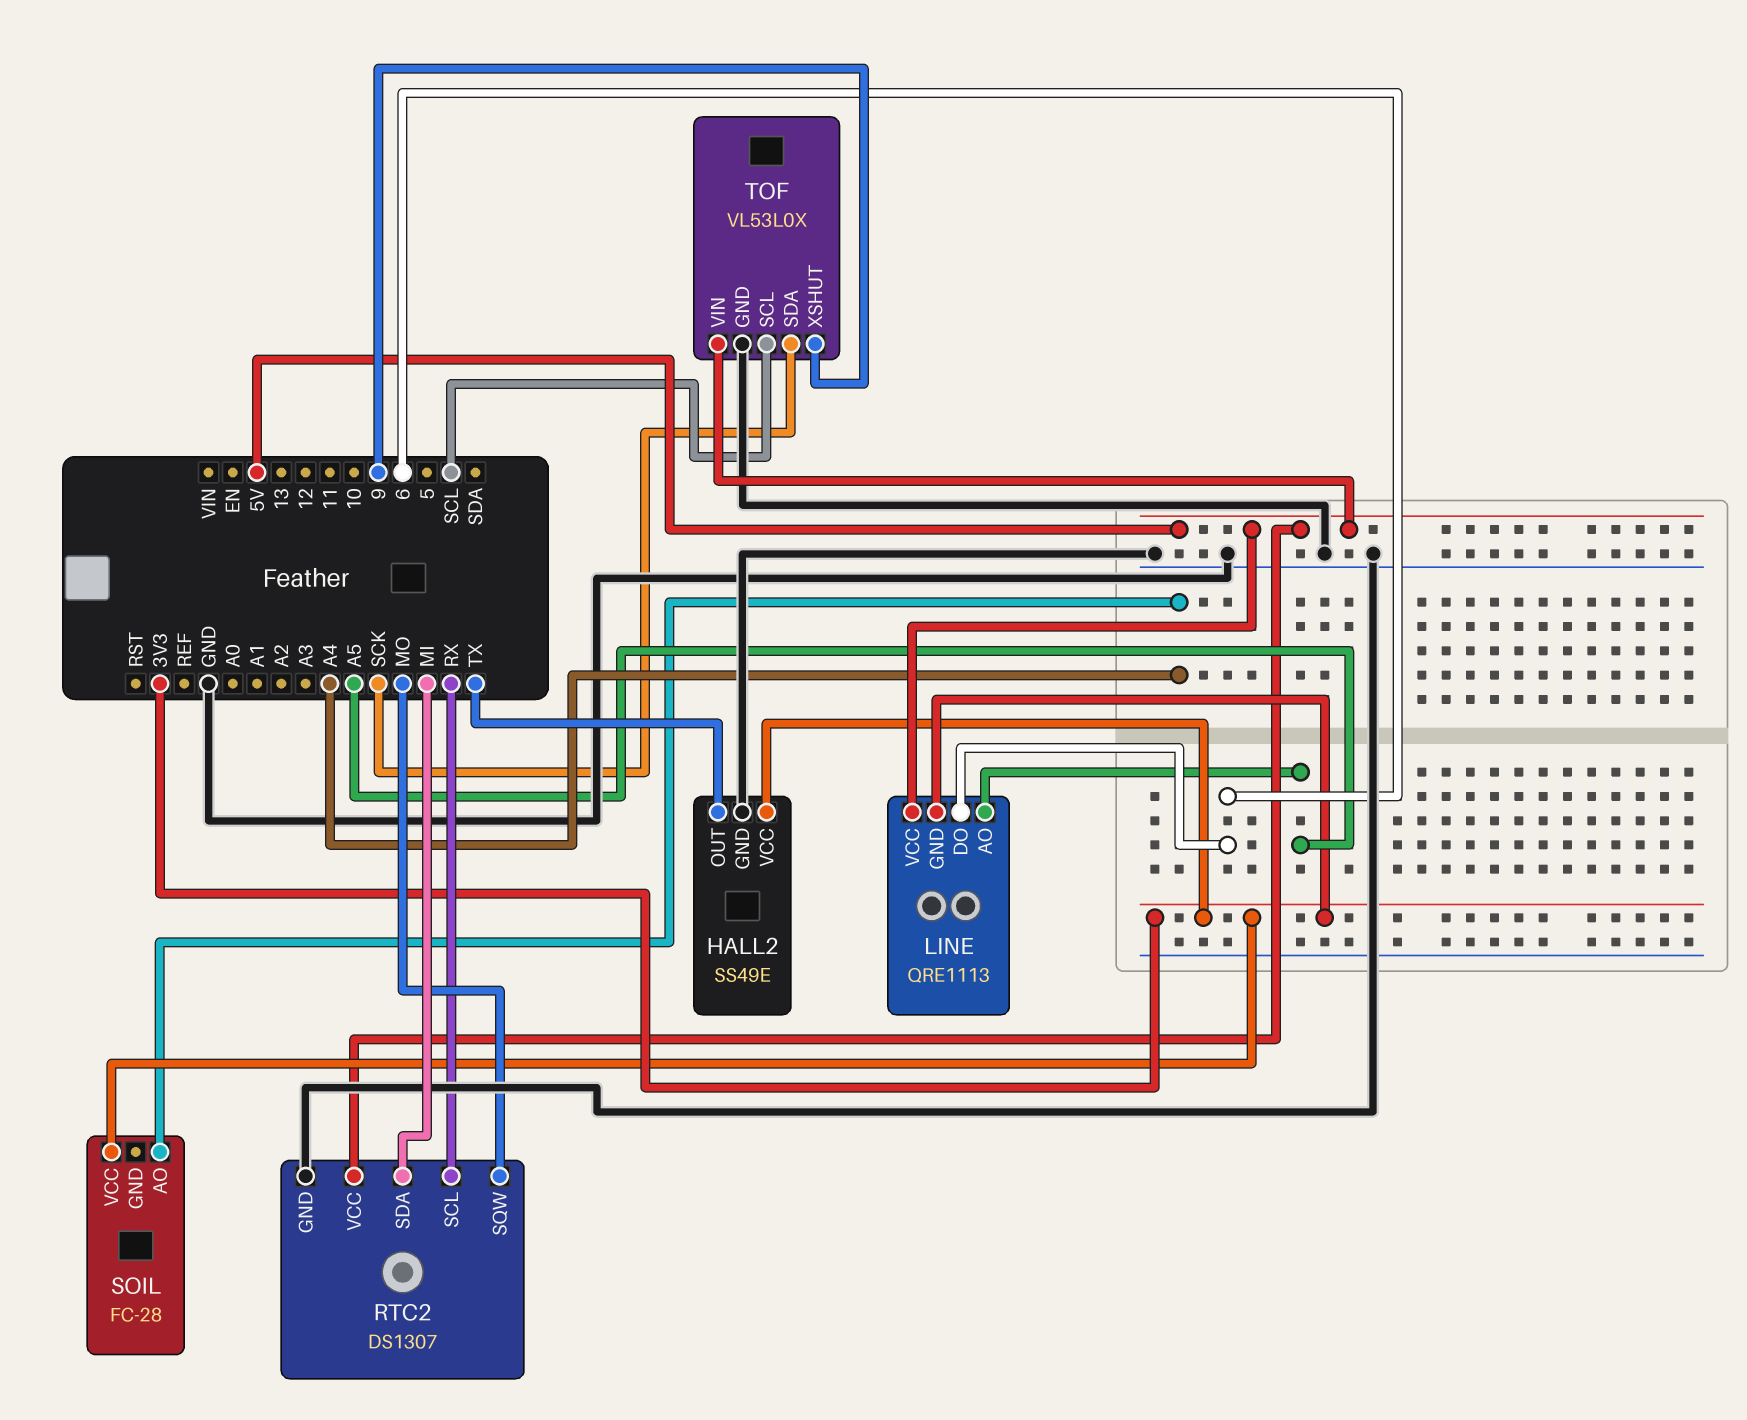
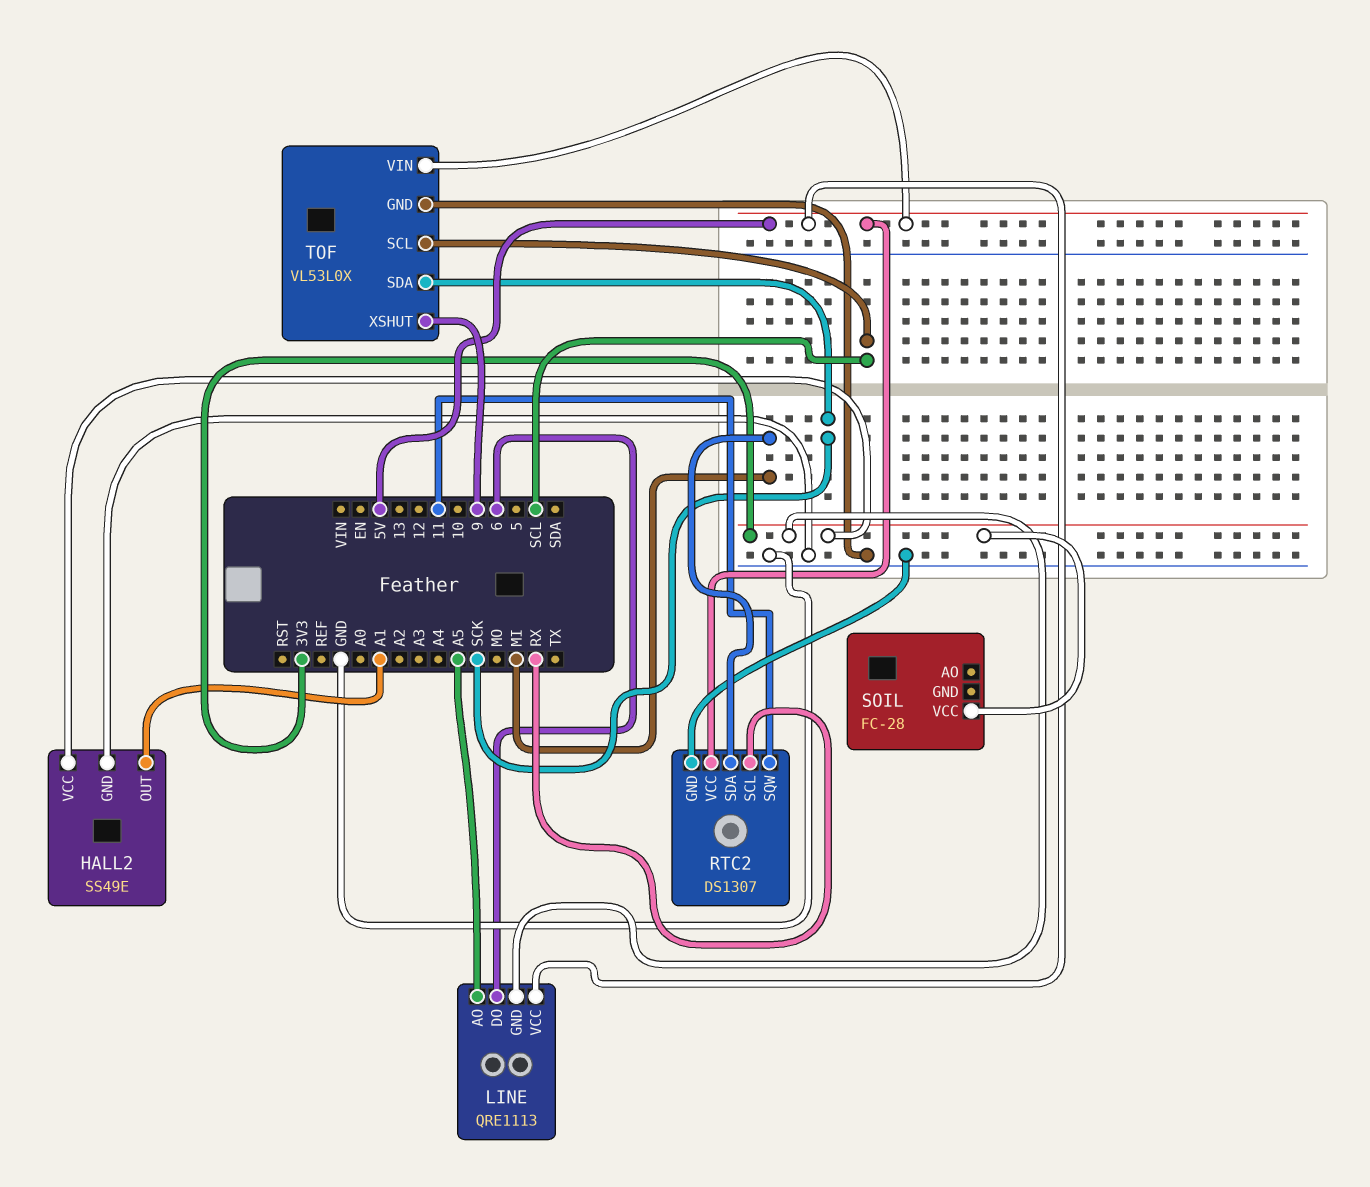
HALL2 pin OUT: TX -> A1
RTC2 pin SQW: MO -> 11
SOIL pin AO: A4 -> none

